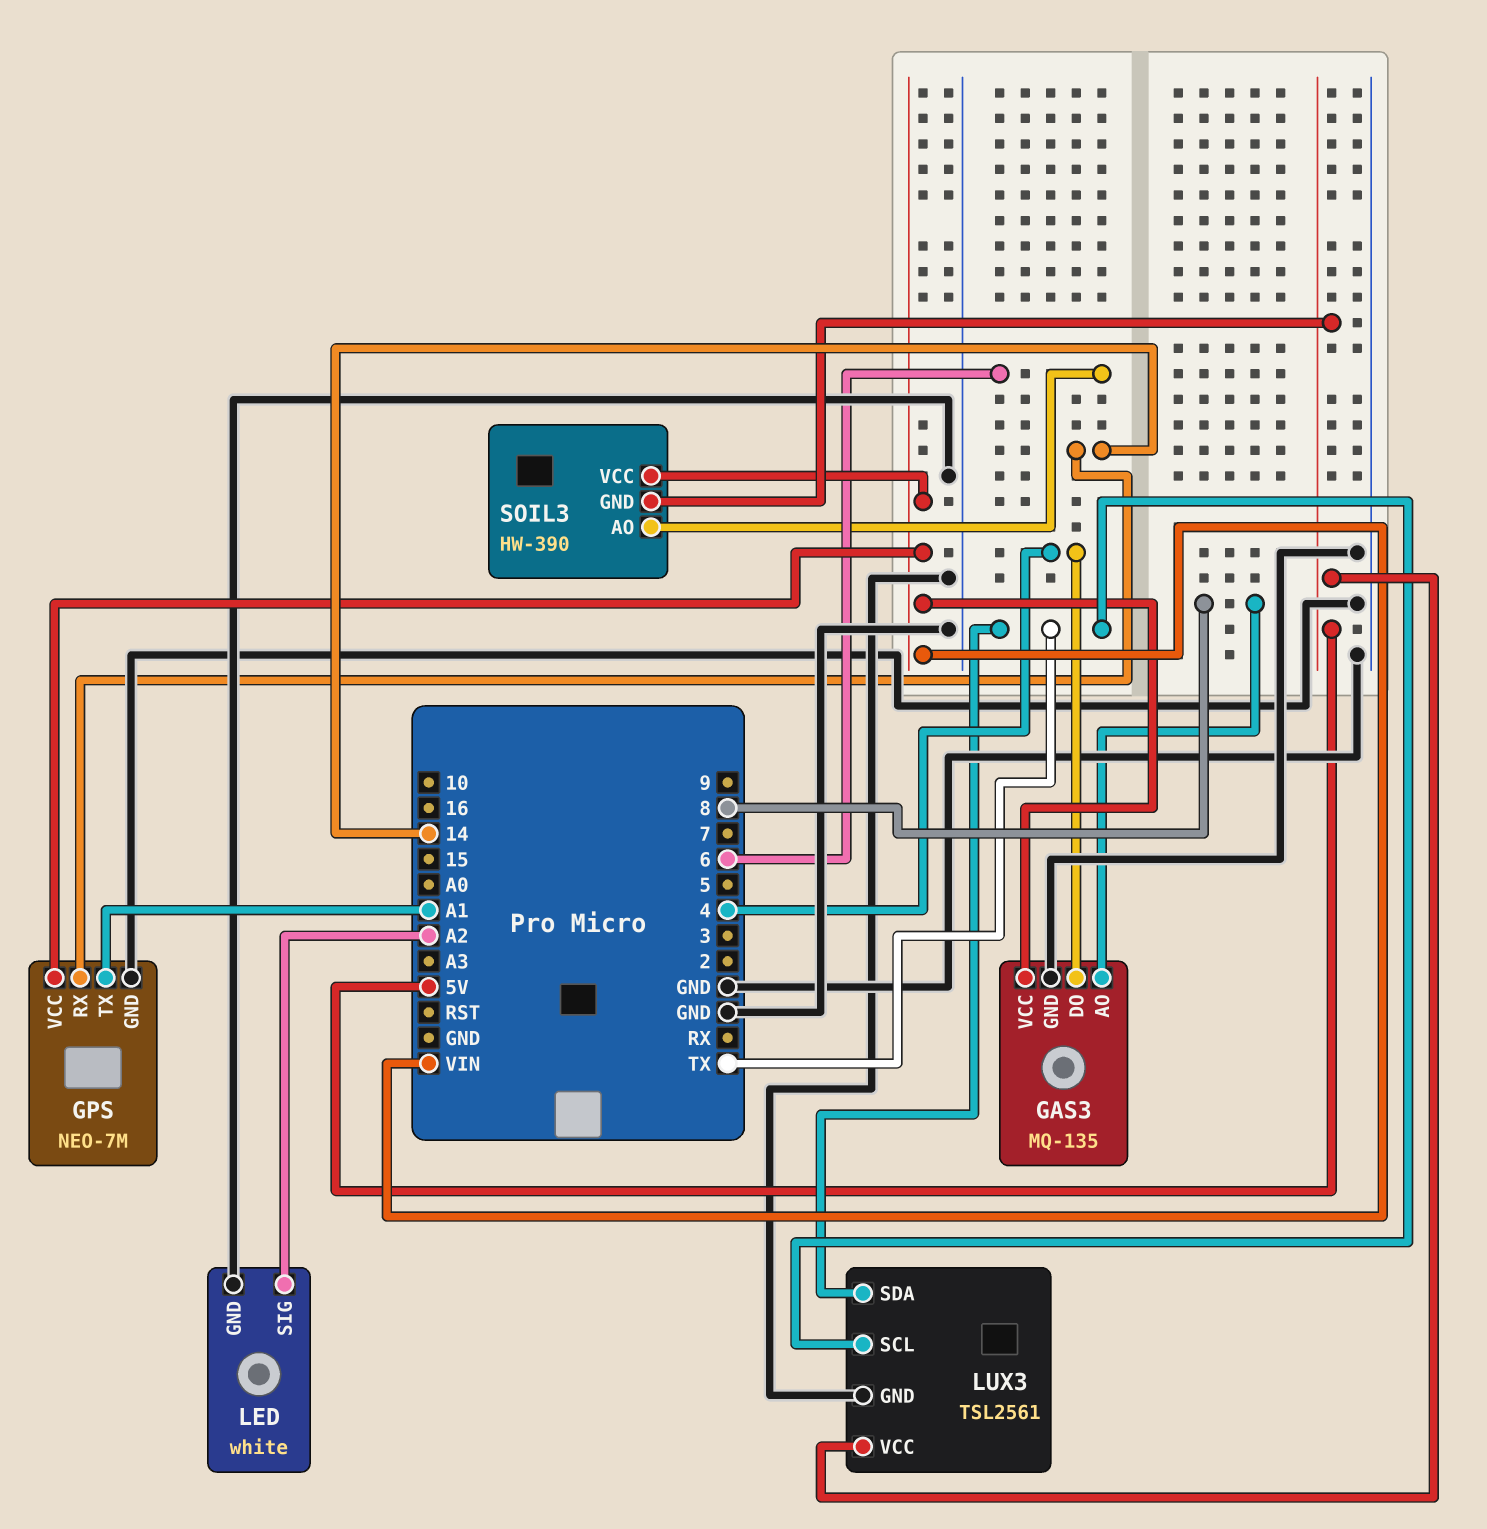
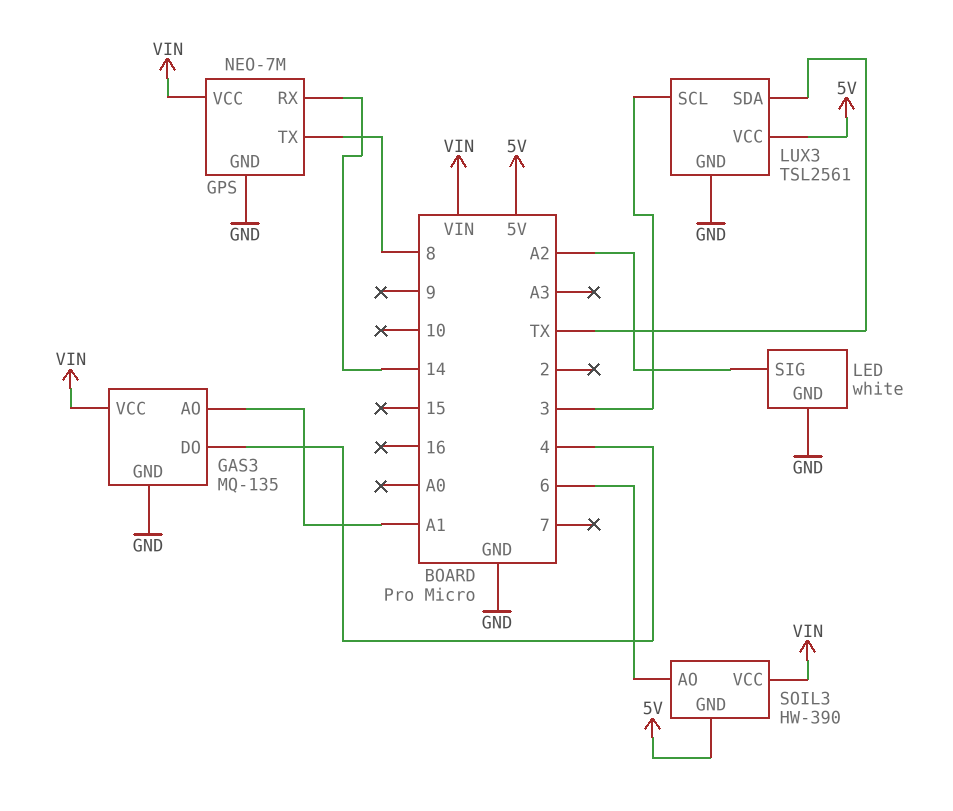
GAS3 pin AO: 8 -> A1
GPS pin TX: A1 -> 8
LUX3 pin SCL: TX -> 3

